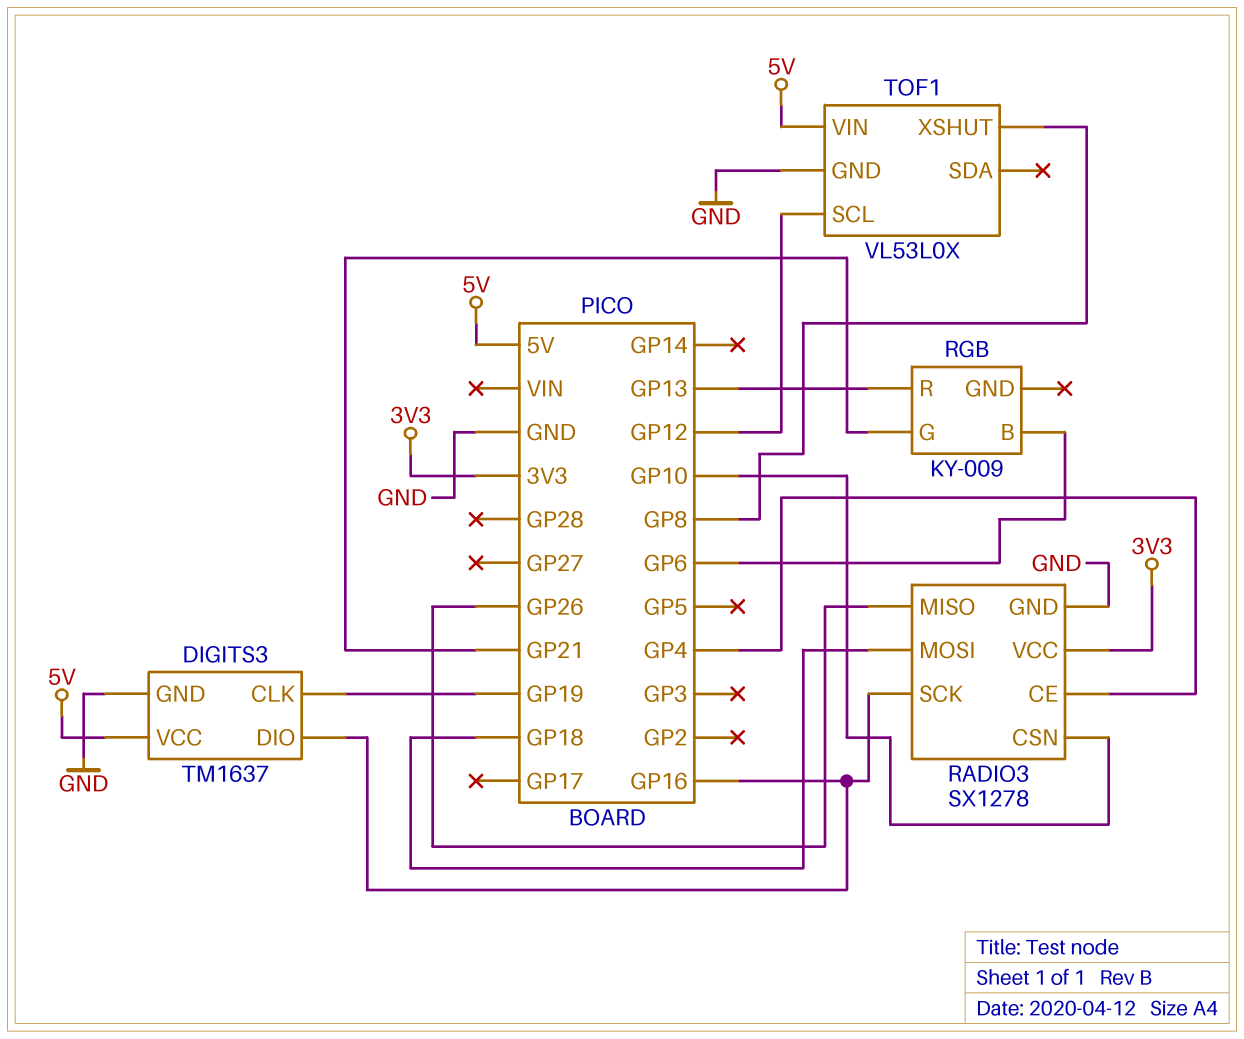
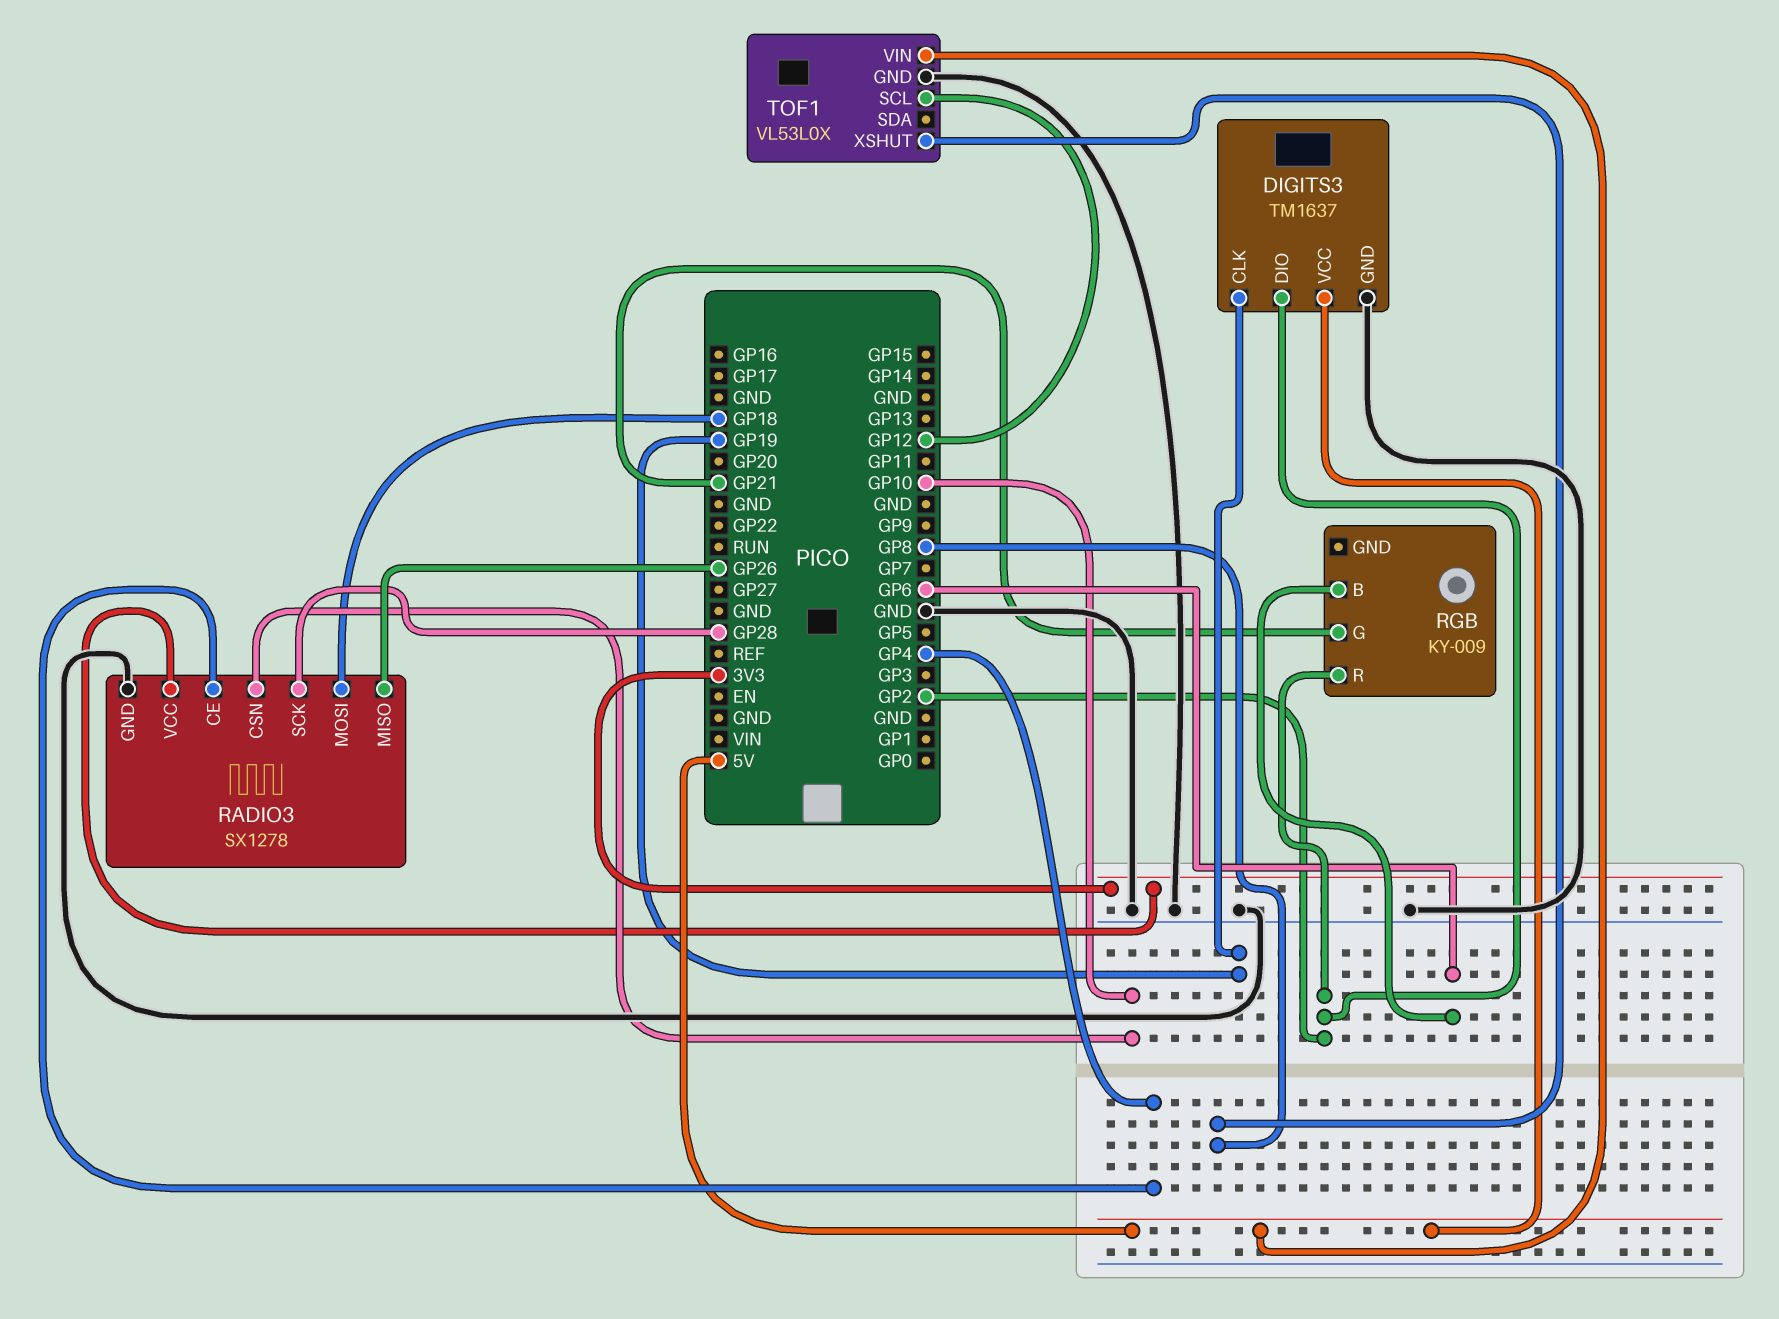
DIGITS3 pin DIO: GP16 -> GP2
RADIO3 pin SCK: GP16 -> GP28
RGB pin R: GP13 -> GP2

